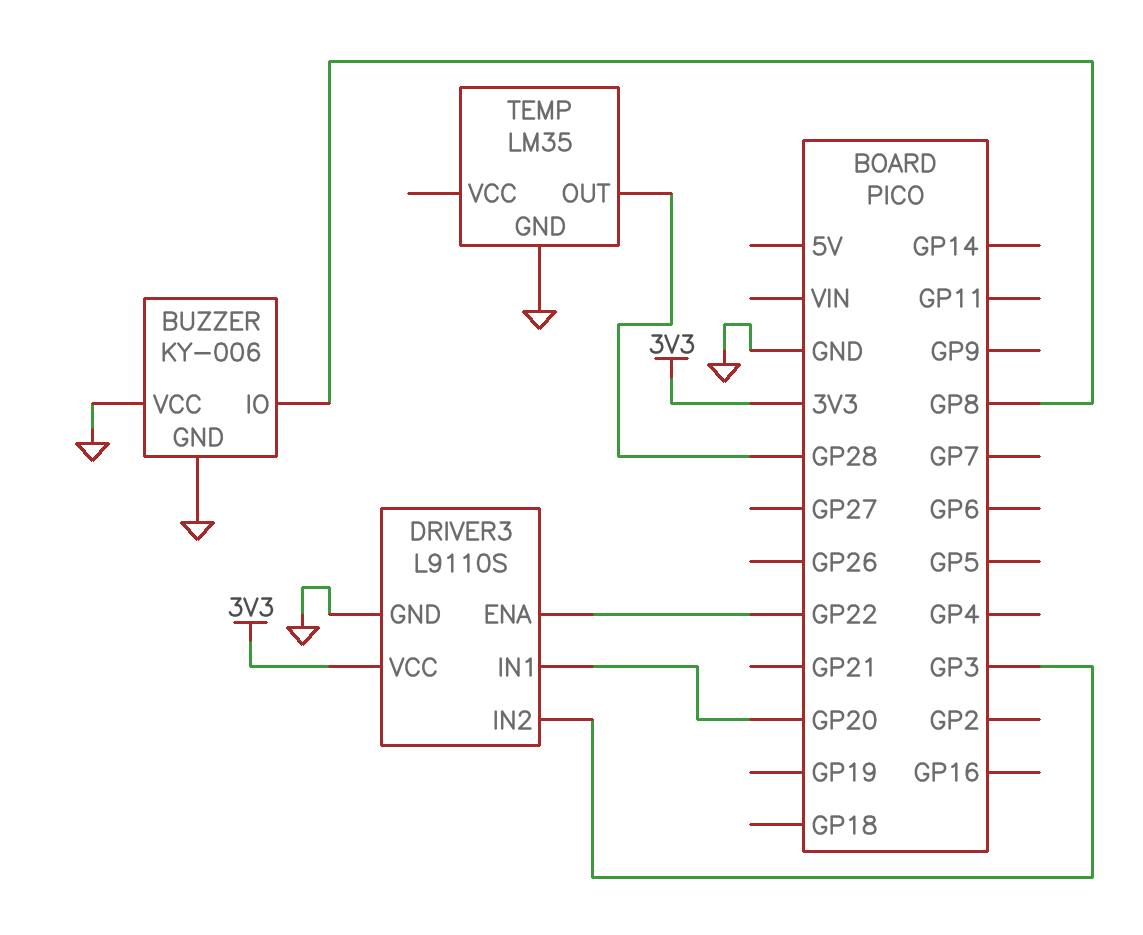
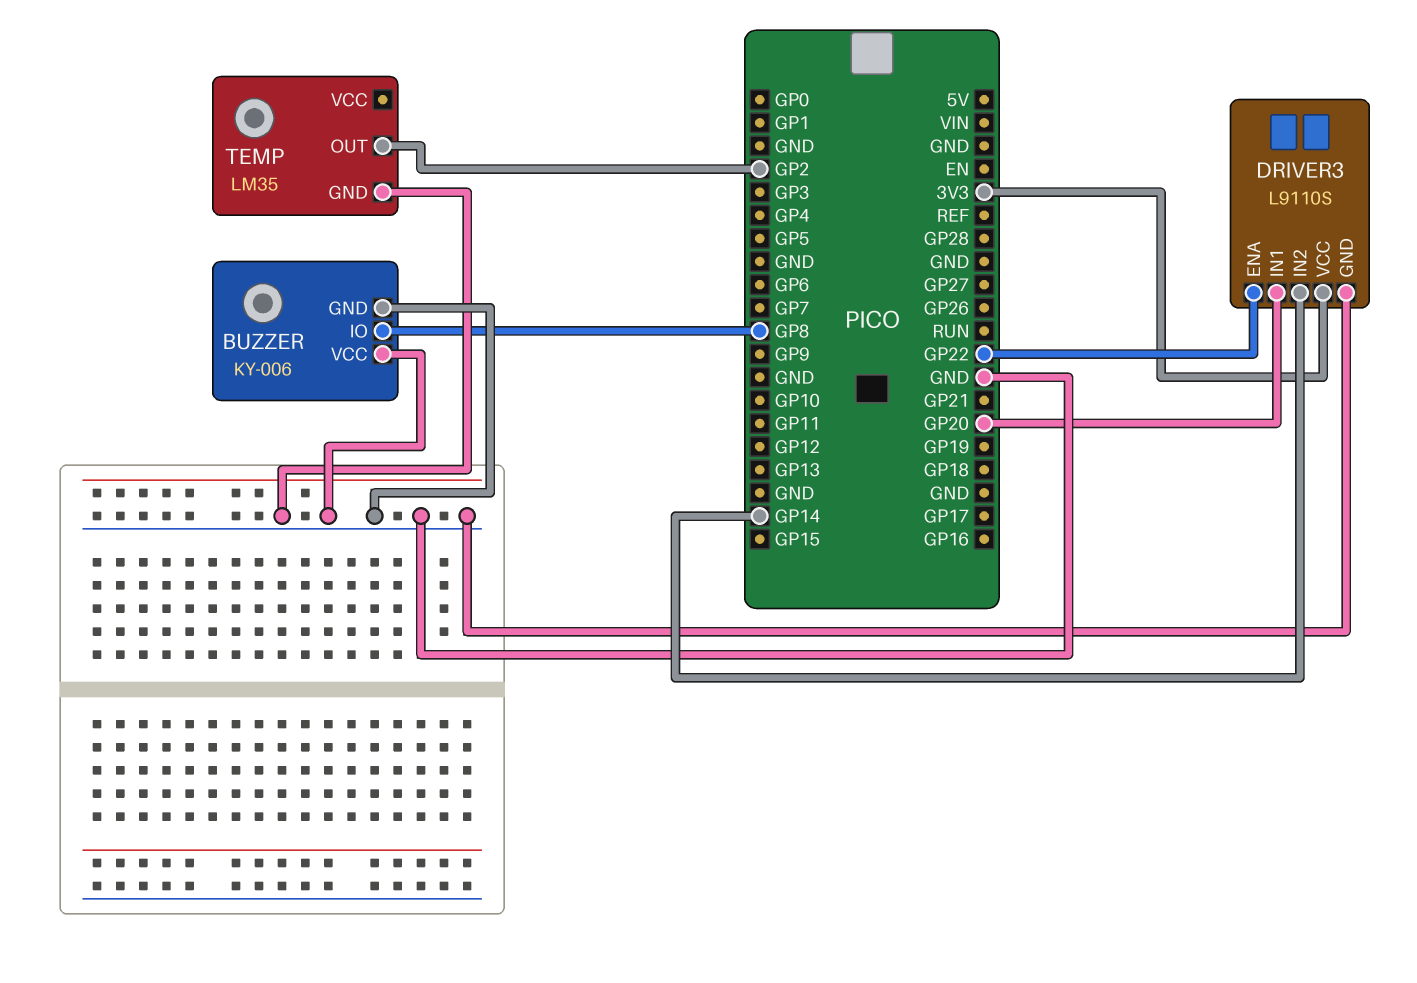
DRIVER3 pin IN2: GP3 -> GP14
TEMP pin OUT: GP28 -> GP2

